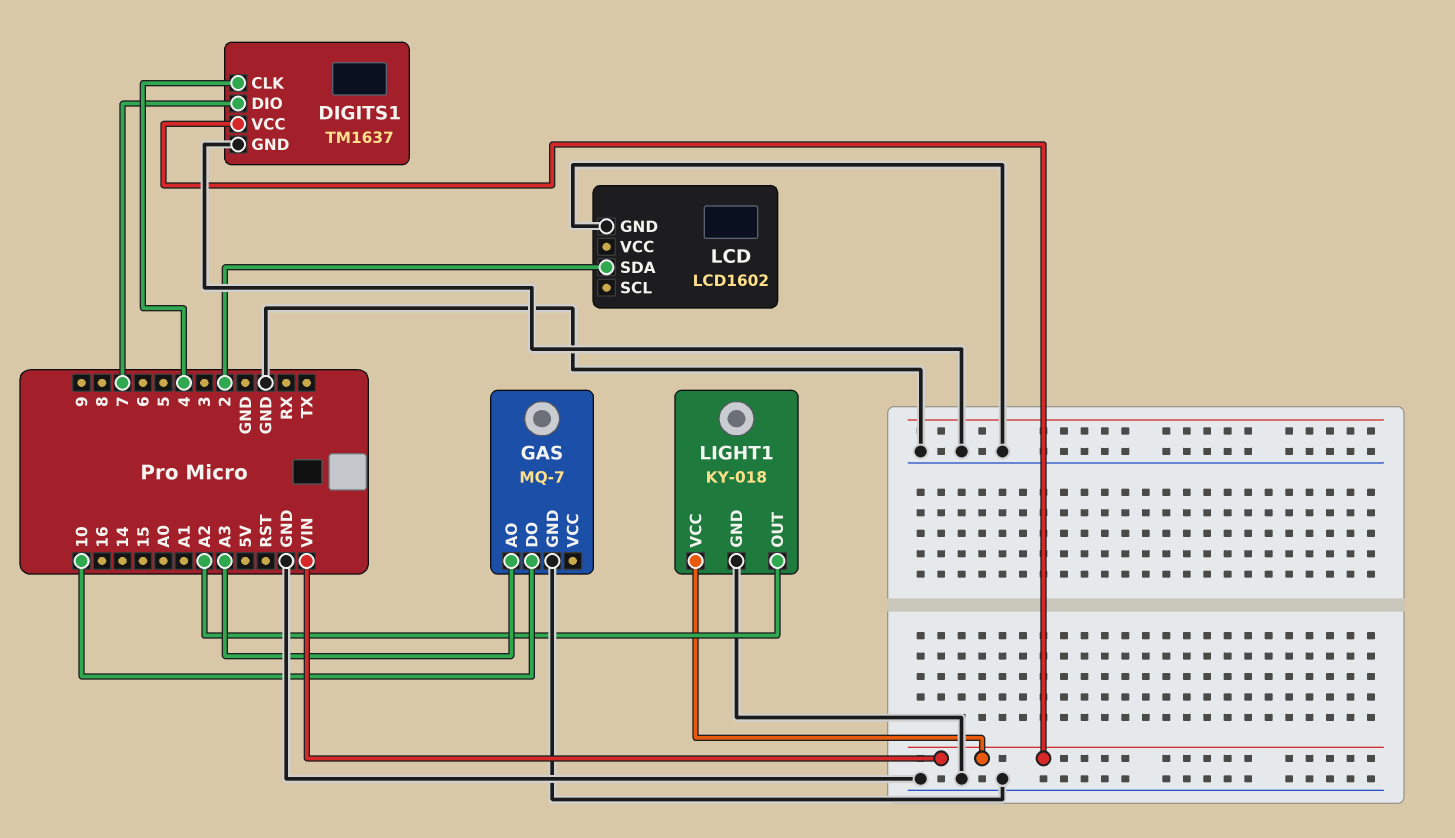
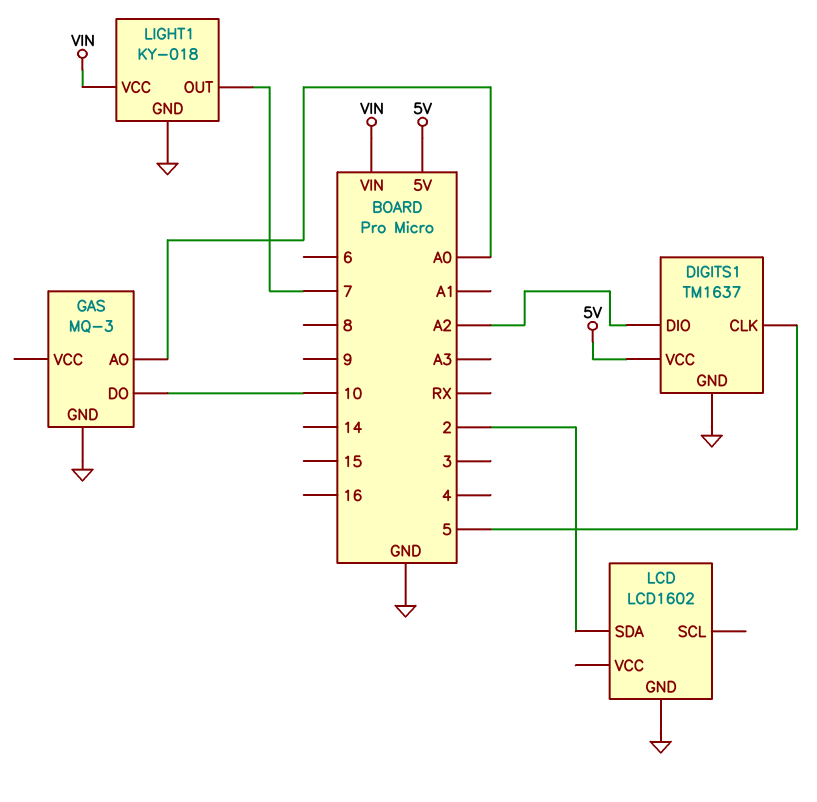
DIGITS1 pin CLK: 4 -> 5
DIGITS1 pin DIO: 7 -> A2
DIGITS1 pin VCC: VIN -> 5V
GAS: MQ-7 -> MQ-3
GAS pin AO: A3 -> A0
LIGHT1 pin OUT: A2 -> 7

